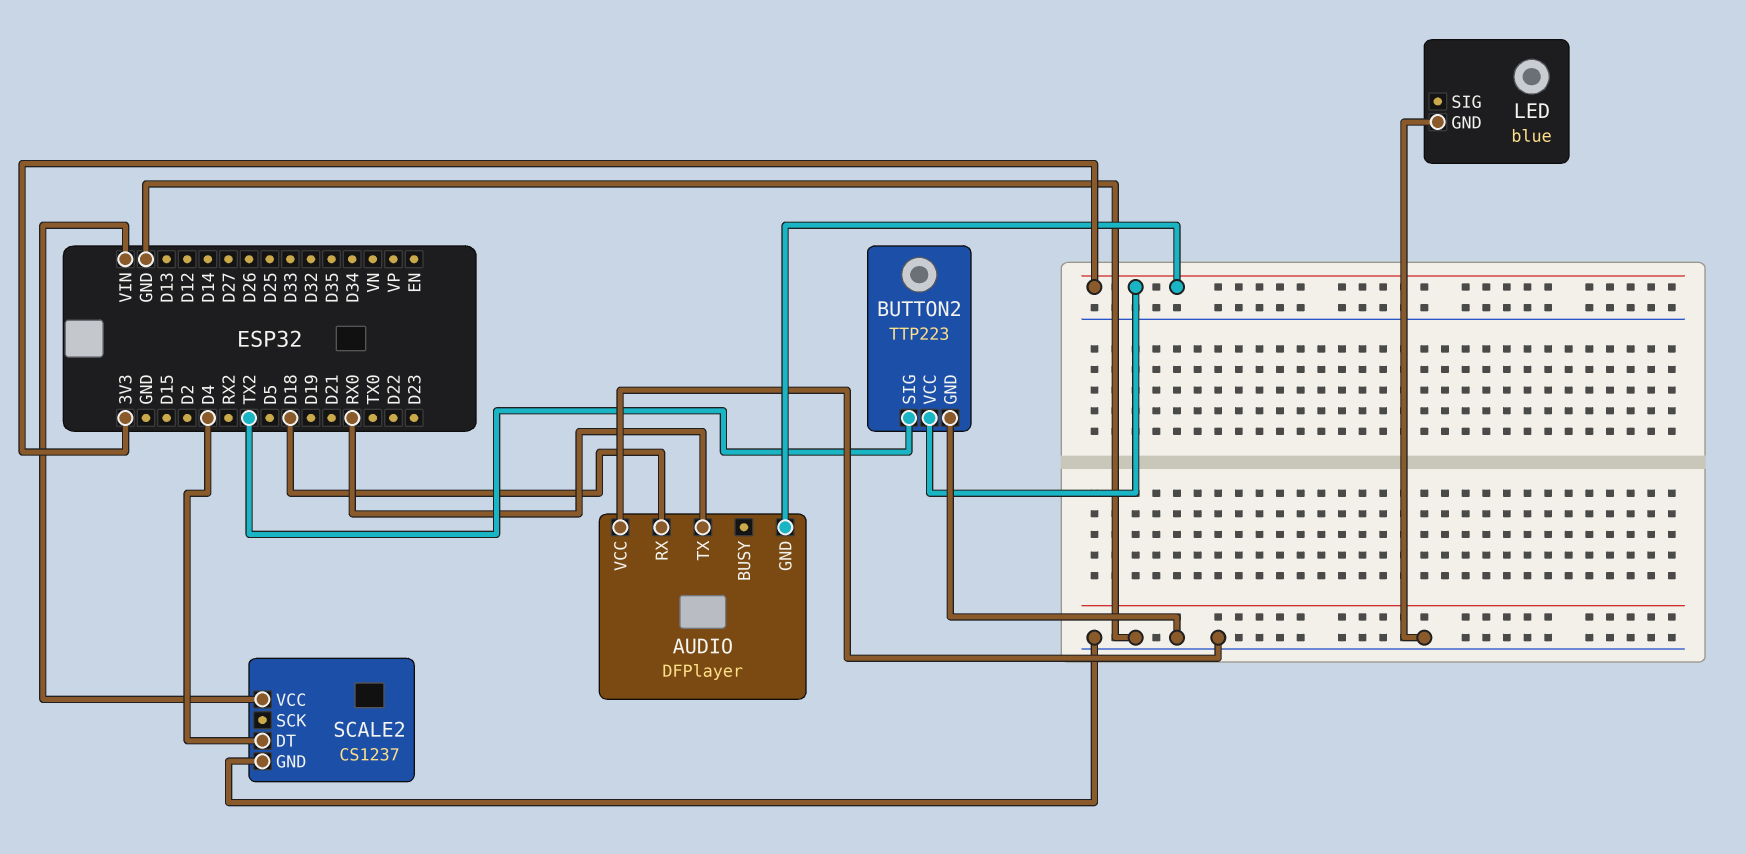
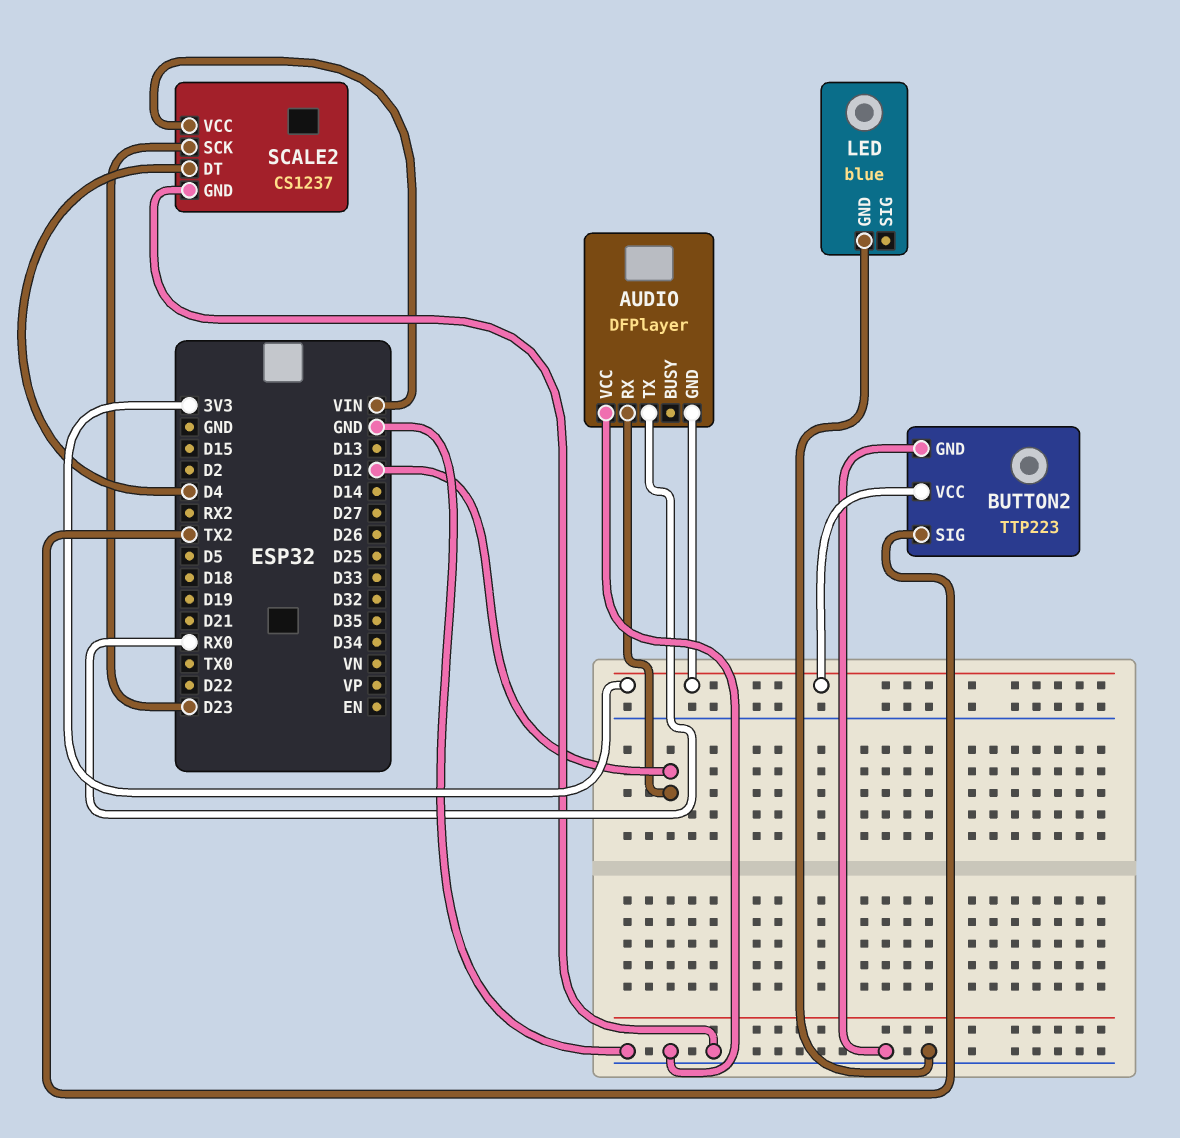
AUDIO pin RX: D18 -> D12
SCALE2 pin SCK: none -> D23

